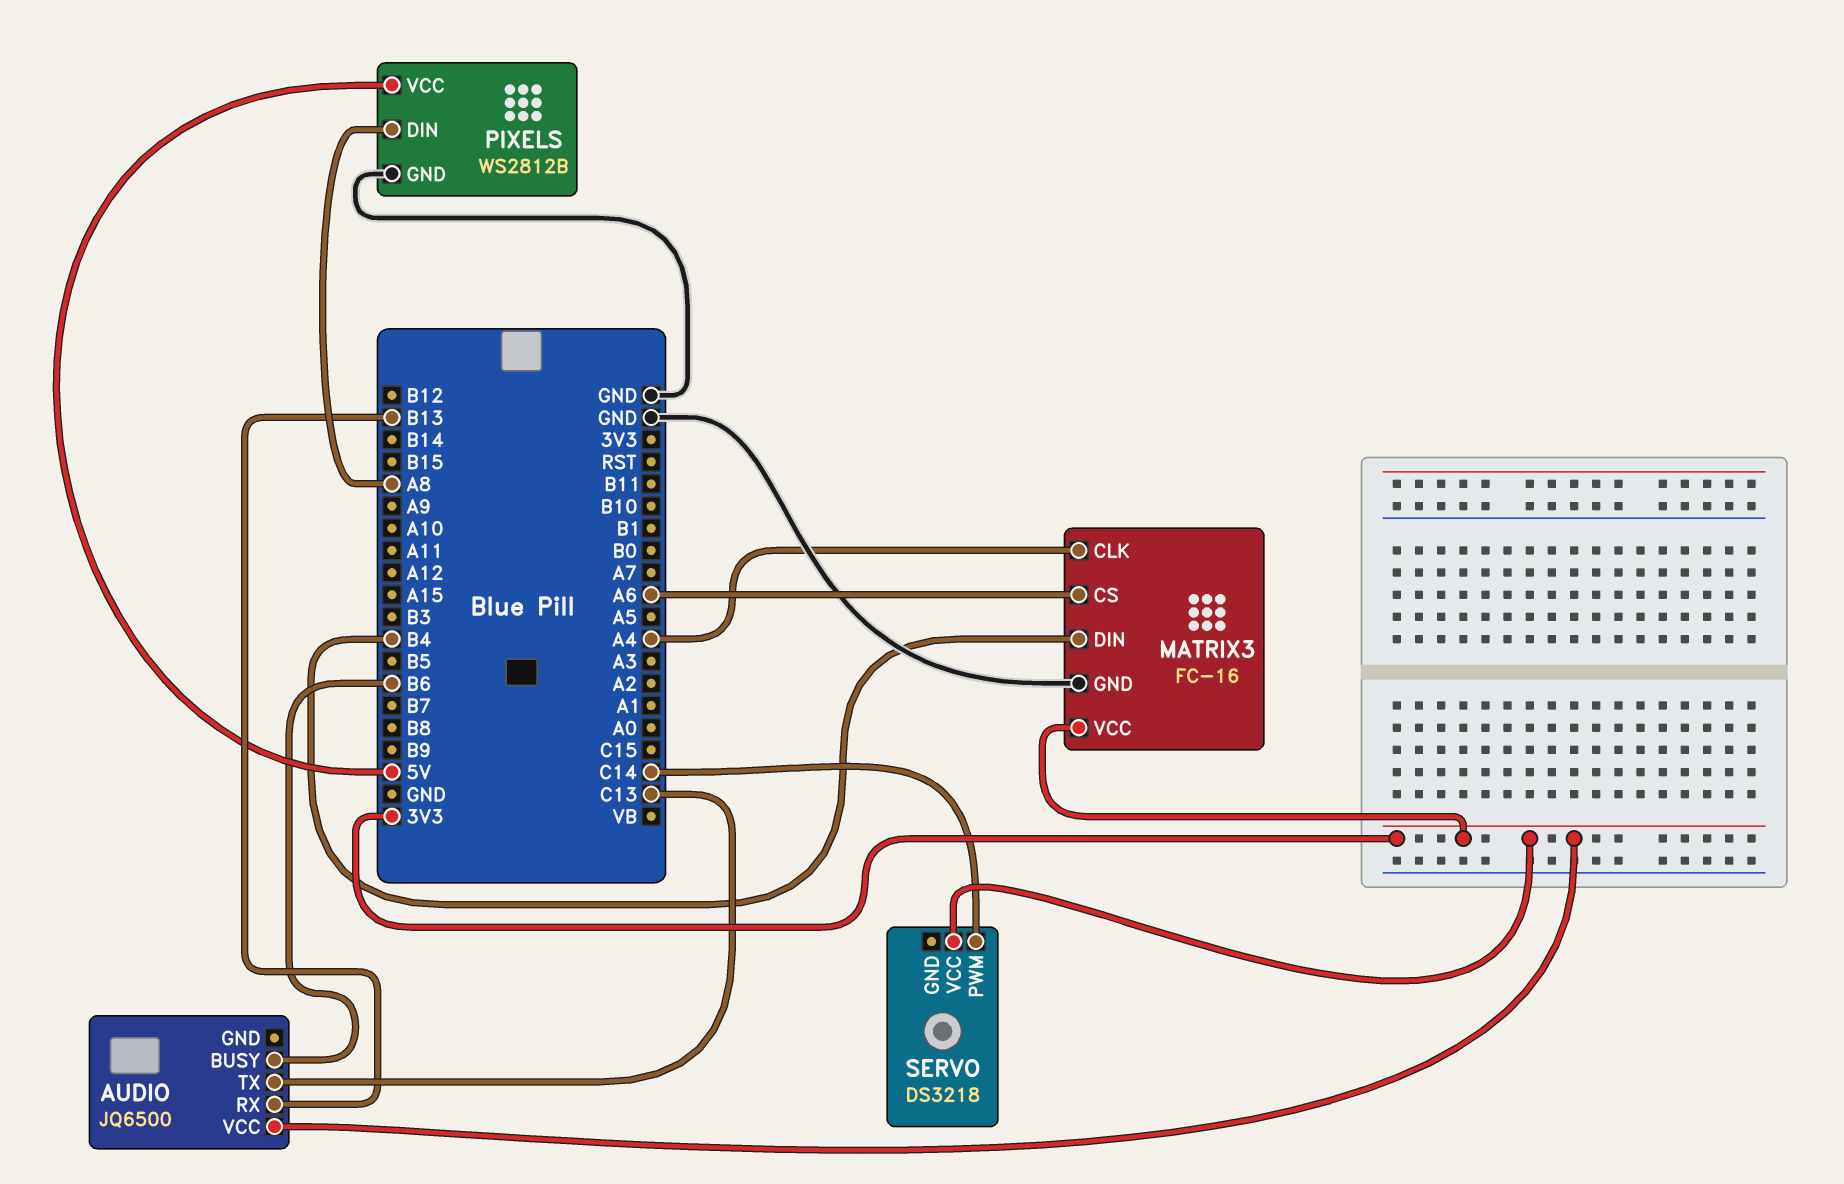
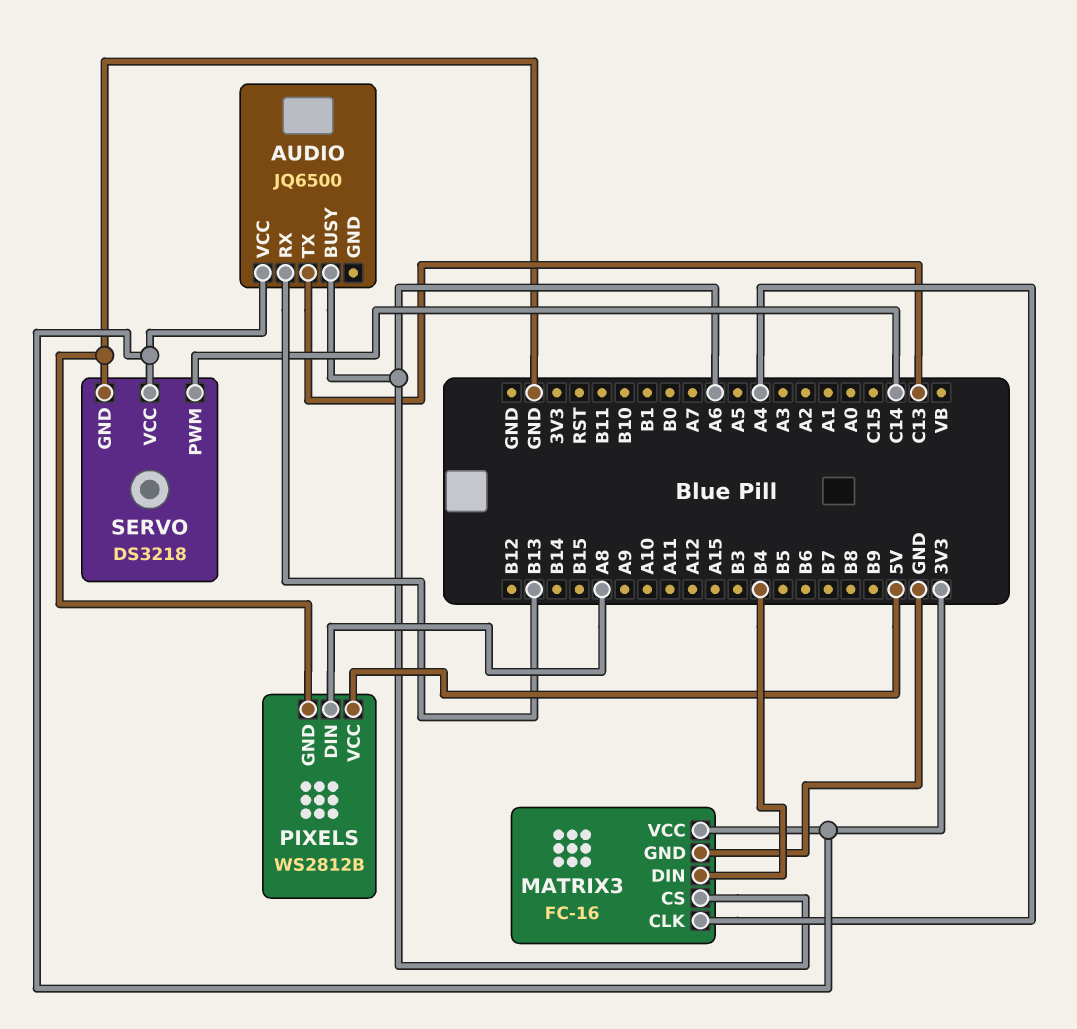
AUDIO pin BUSY: B6 -> A6
SERVO pin GND: none -> GND

